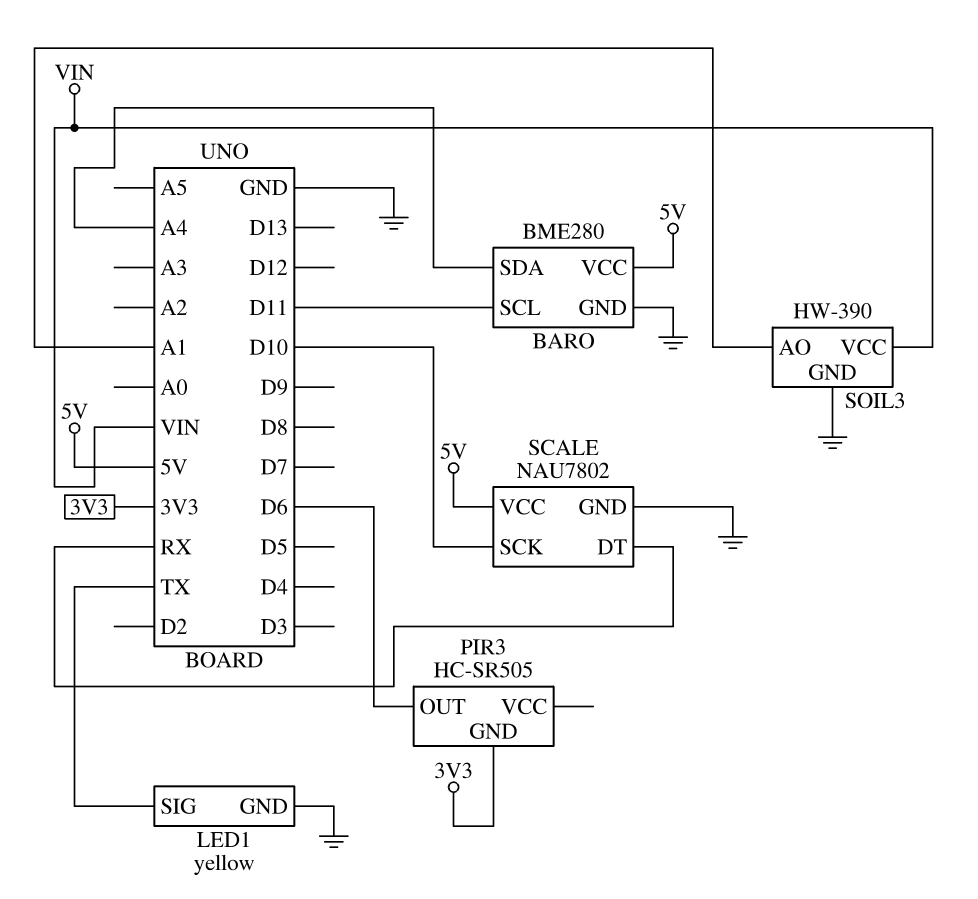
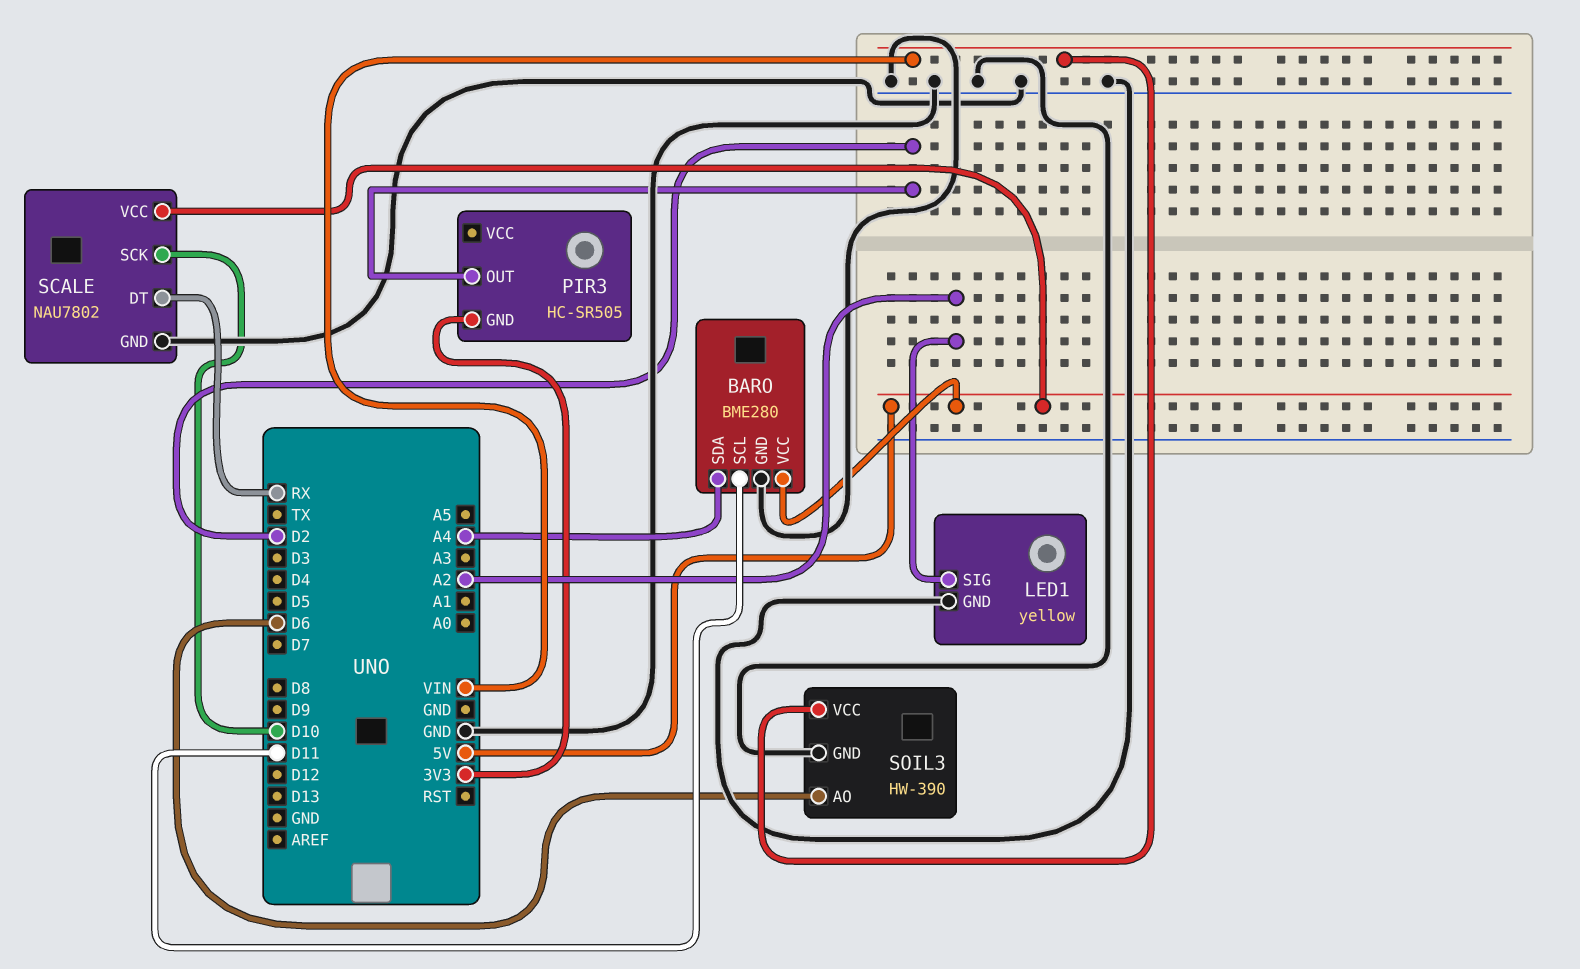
LED1 pin SIG: TX -> A2
PIR3 pin OUT: D6 -> D2
SOIL3 pin AO: A1 -> D6

